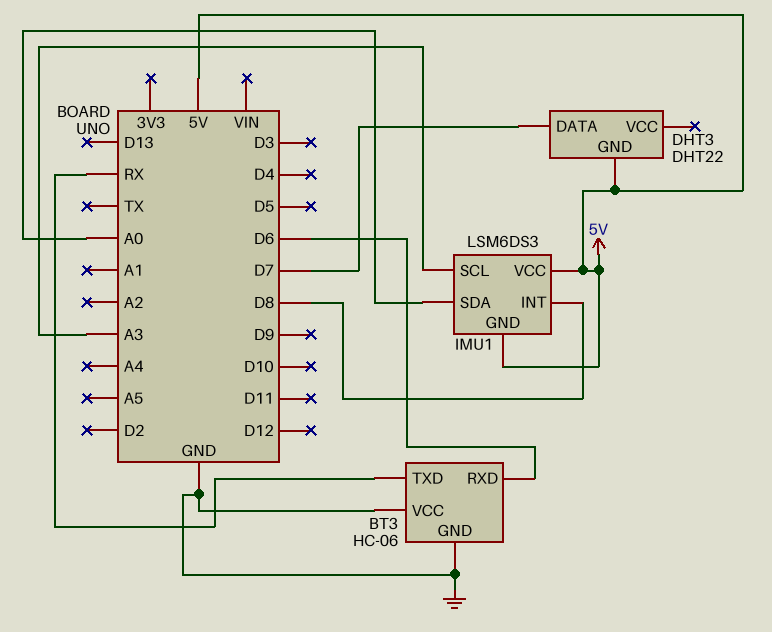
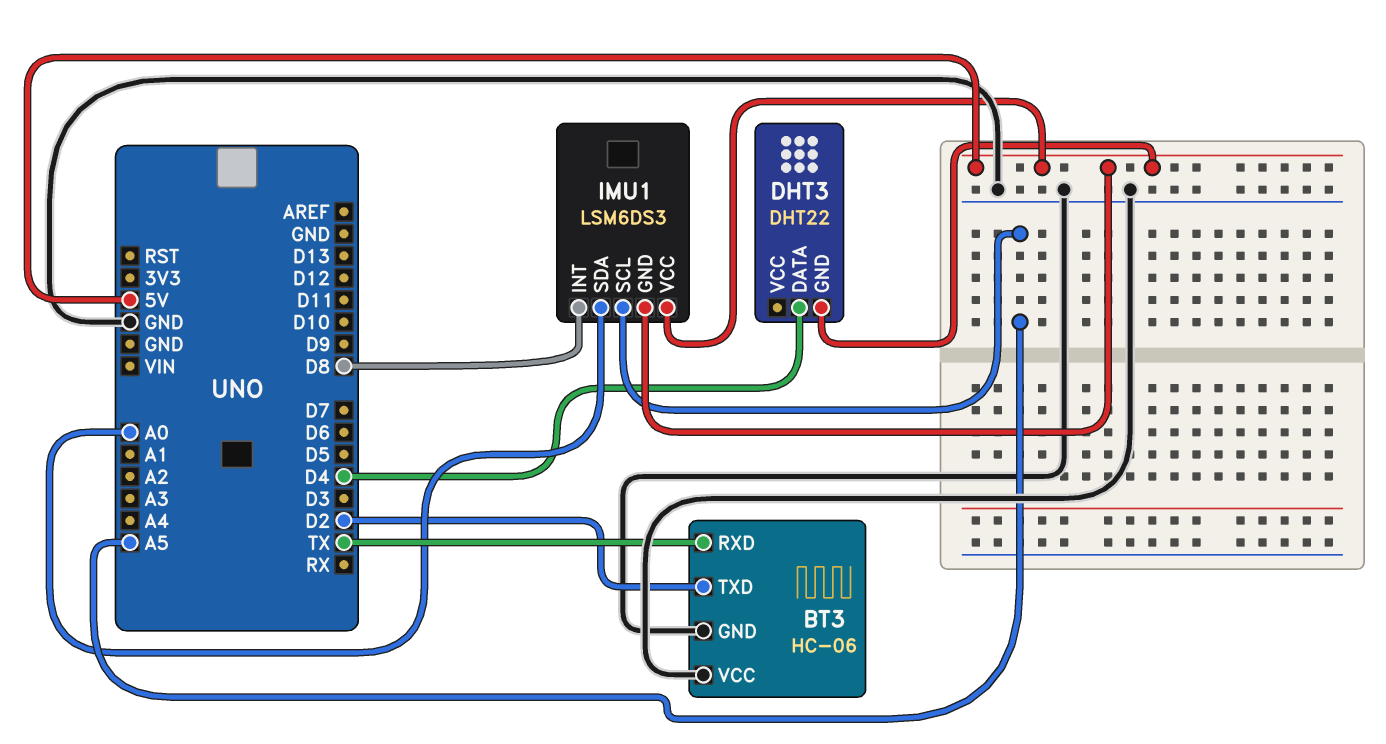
BT3 pin RXD: D6 -> TX
BT3 pin TXD: RX -> D2
DHT3 pin DATA: D7 -> D4
IMU1 pin SCL: A3 -> A5

